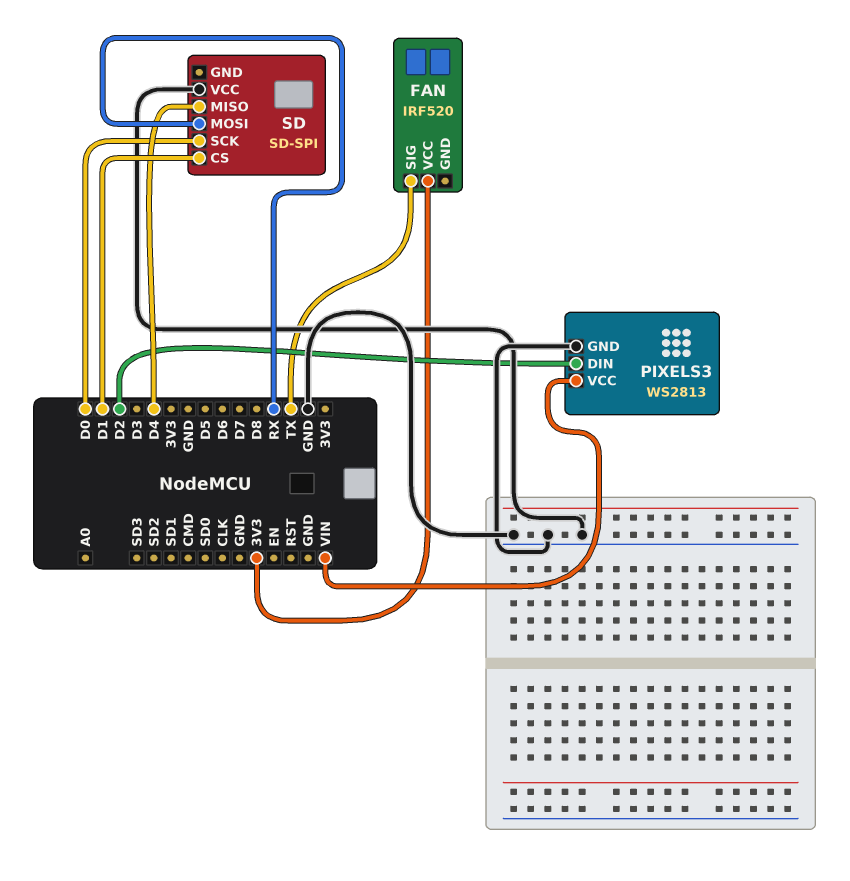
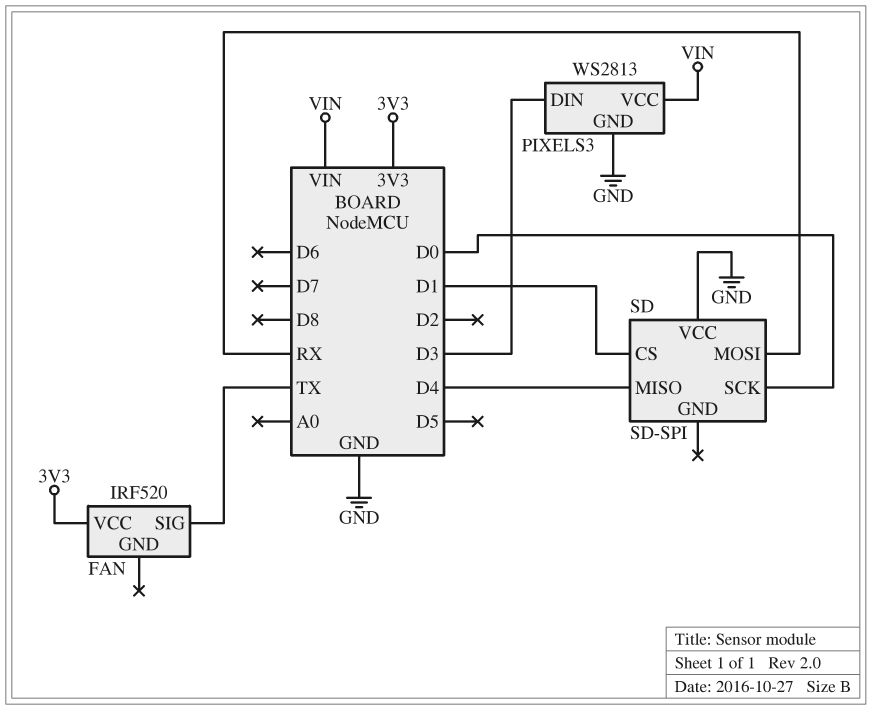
PIXELS3 pin DIN: D2 -> D3

